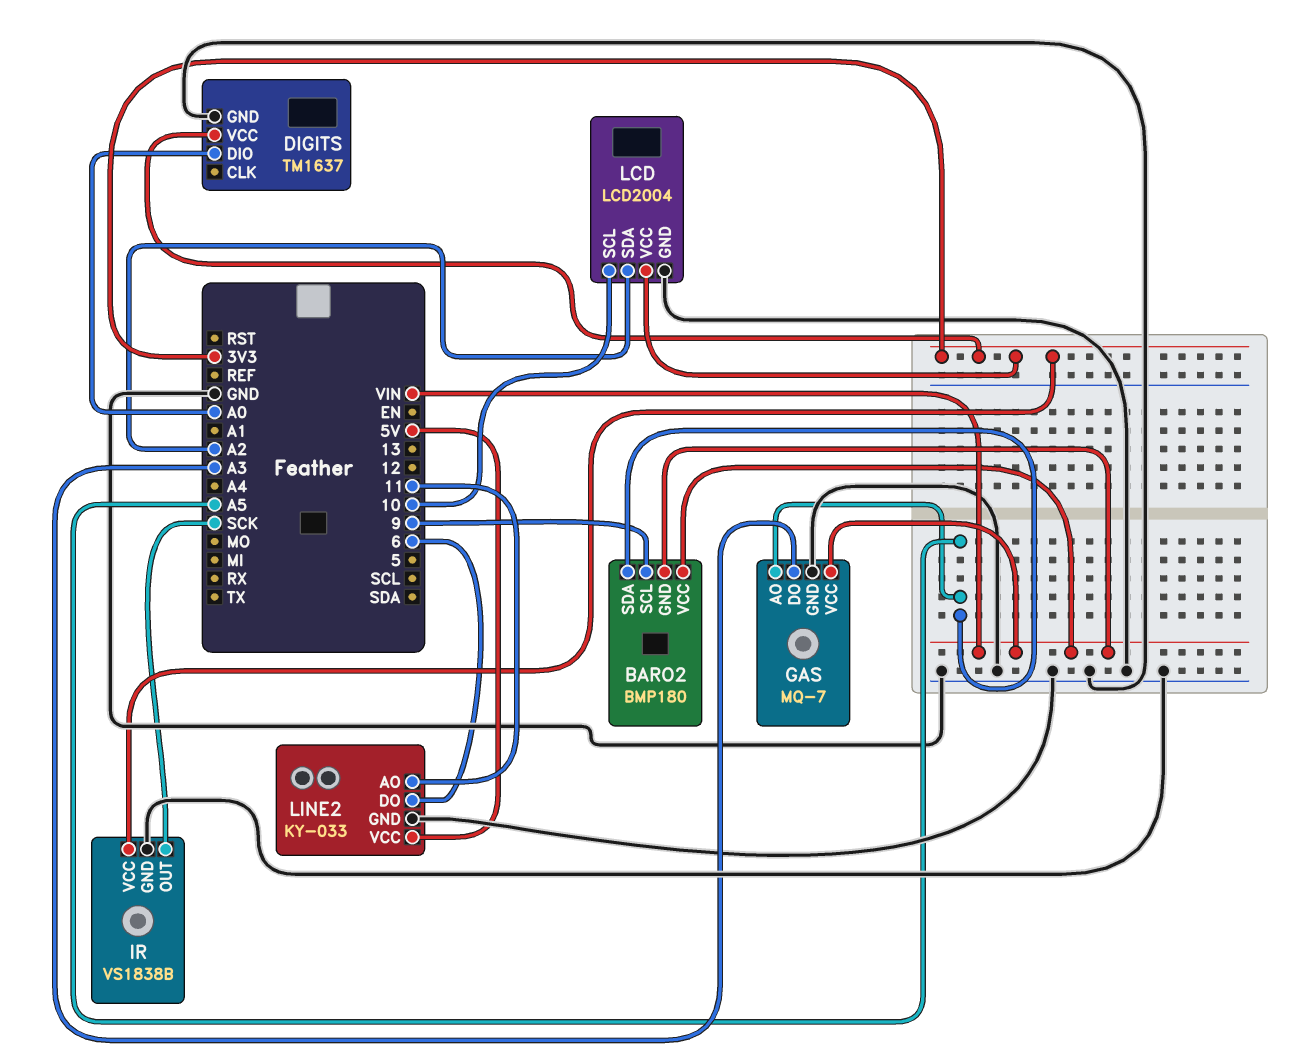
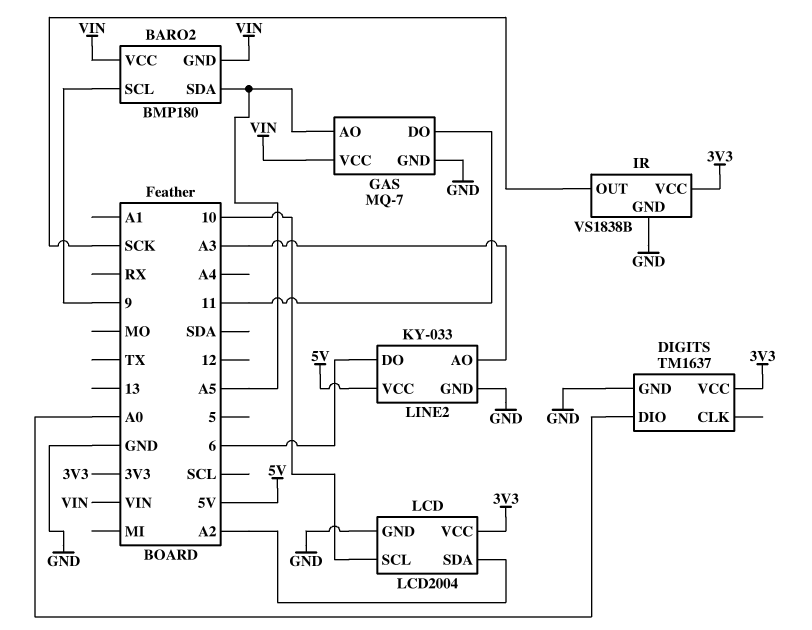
GAS pin DO: A3 -> 11
LINE2 pin AO: 11 -> A3

